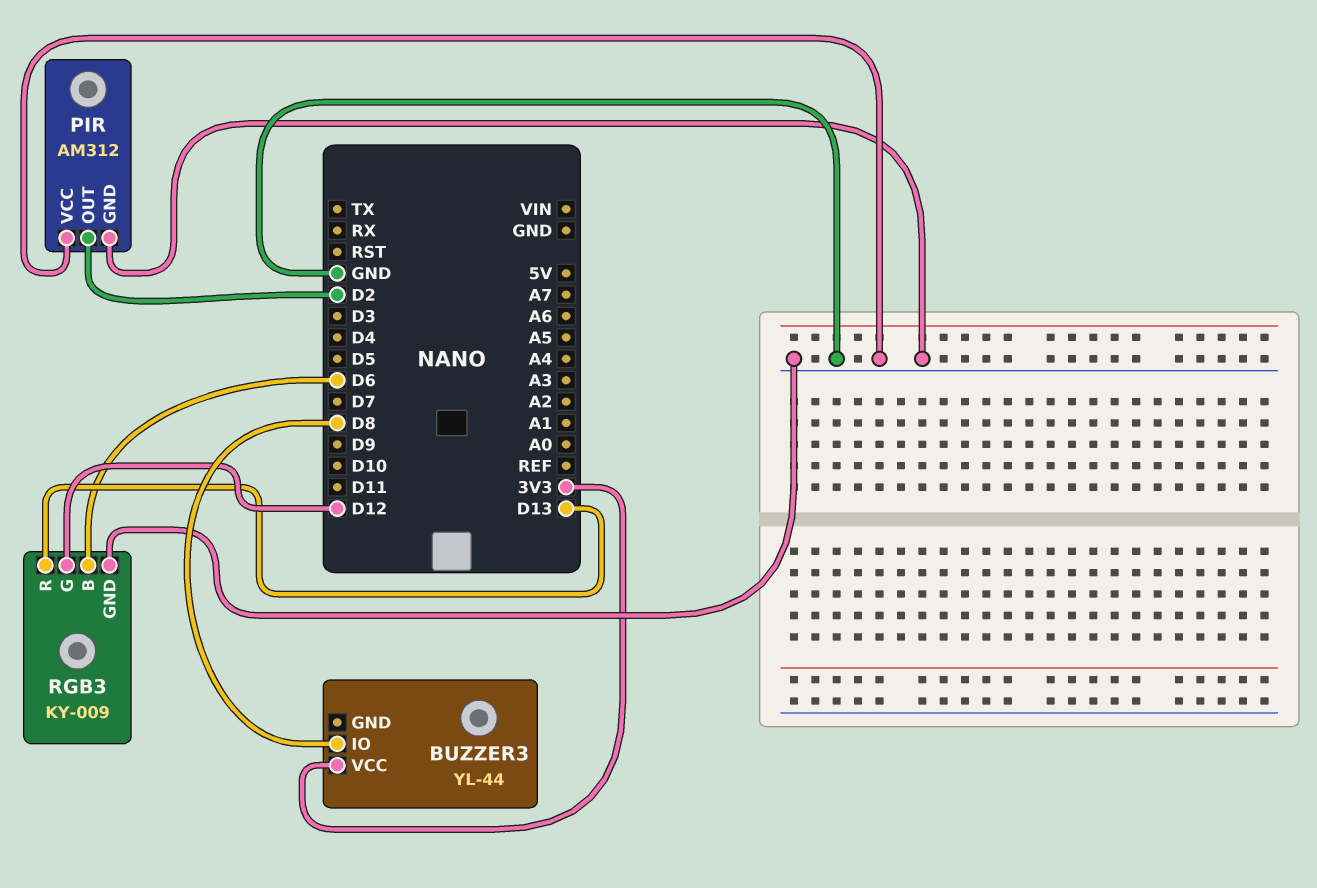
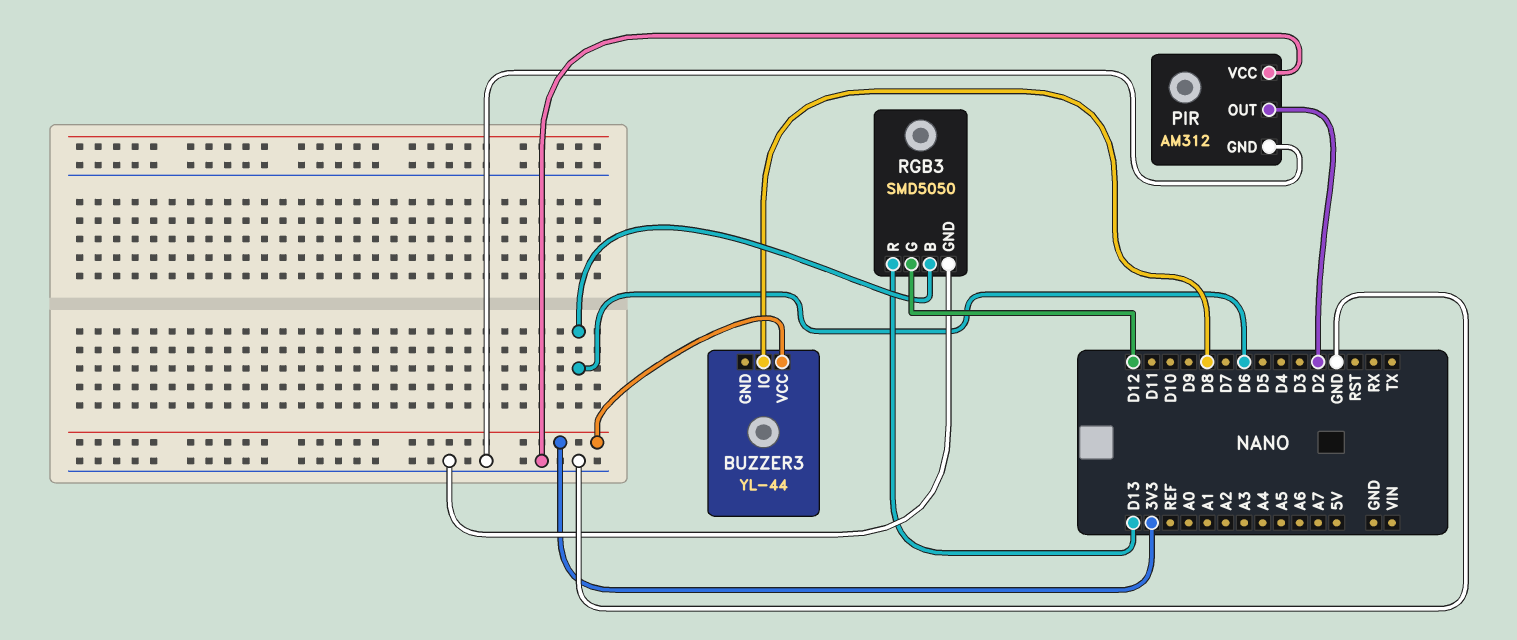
RGB3: KY-009 -> SMD5050

